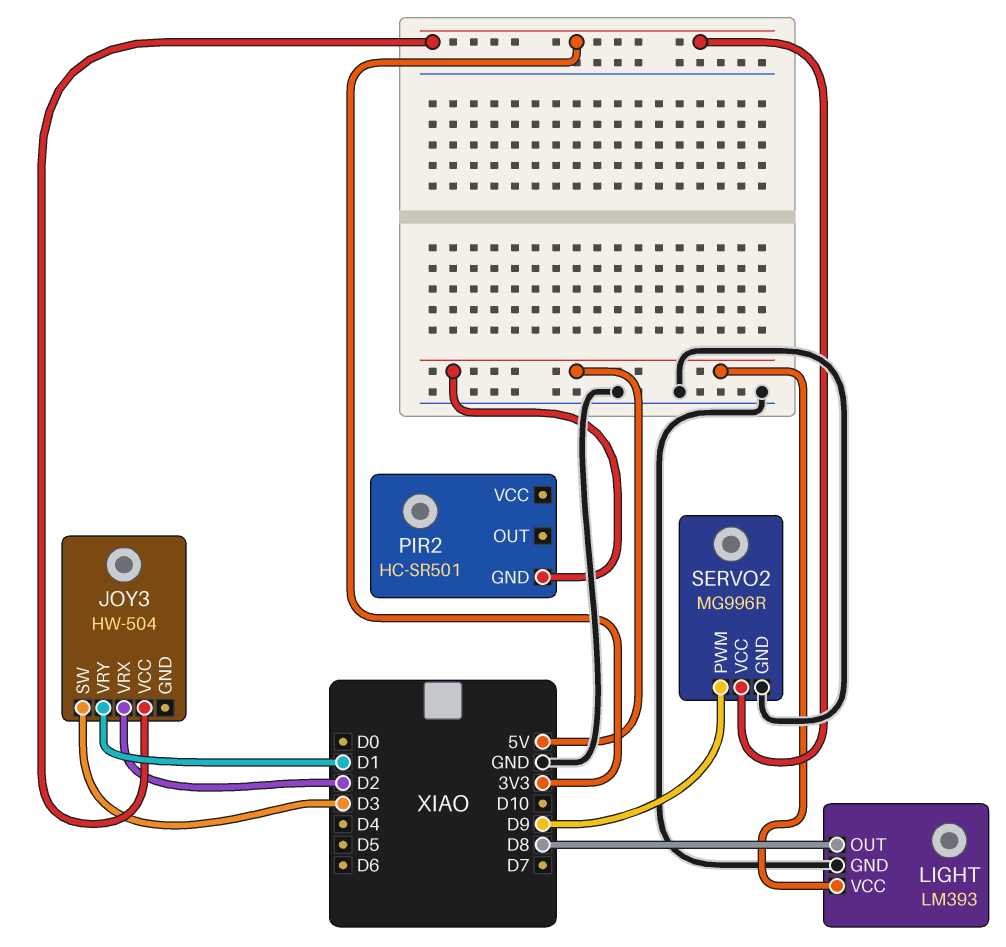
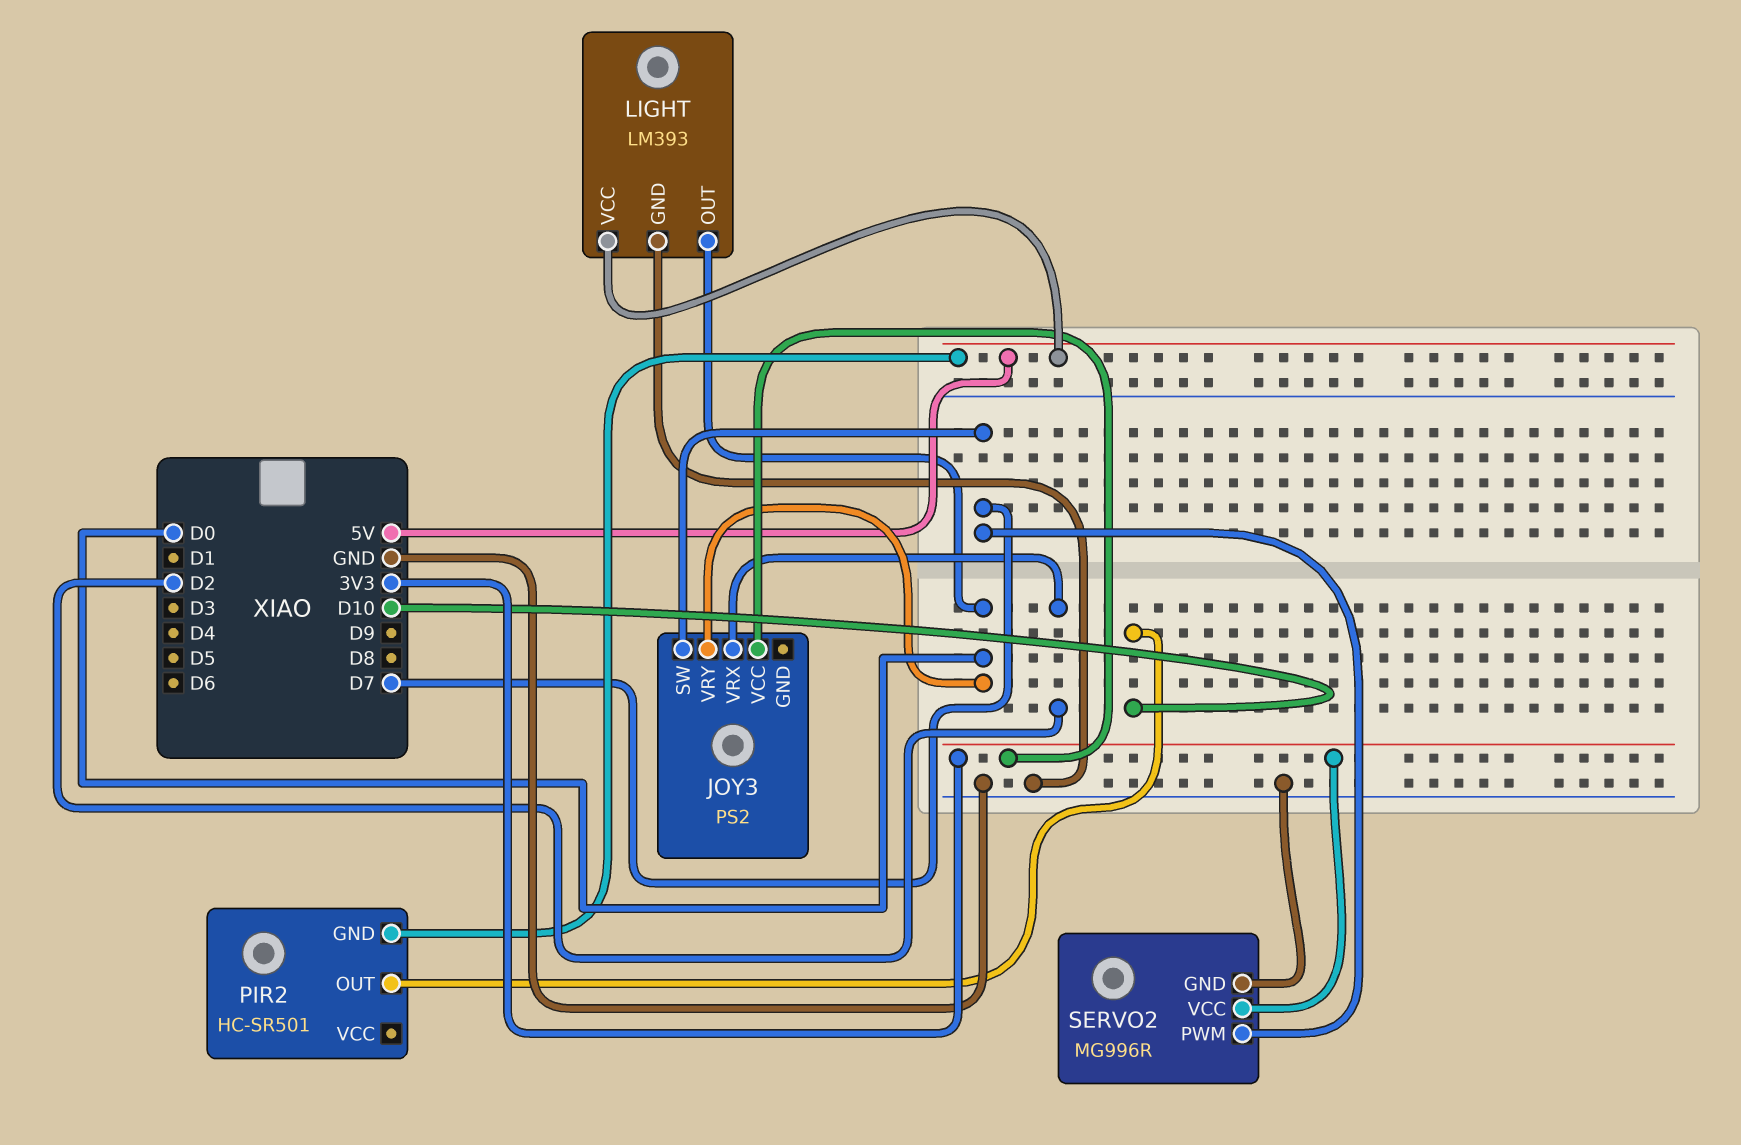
JOY3: HW-504 -> PS2
JOY3 pin SW: D3 -> D7
JOY3 pin VRY: D1 -> D0
LIGHT pin OUT: D8 -> D0
PIR2 pin OUT: none -> D10
SERVO2 pin PWM: D9 -> D7

